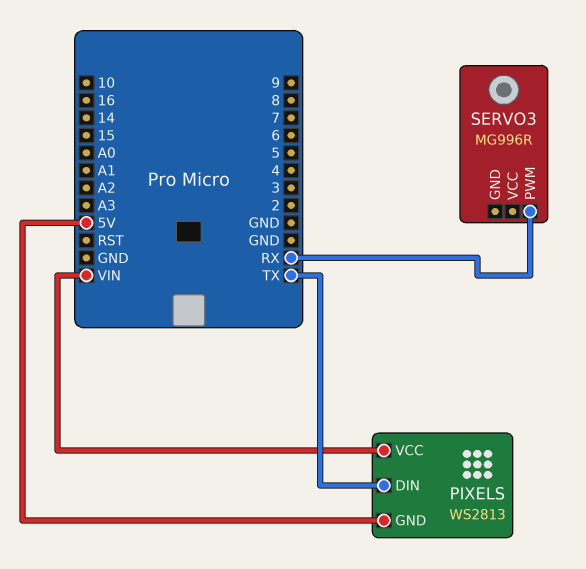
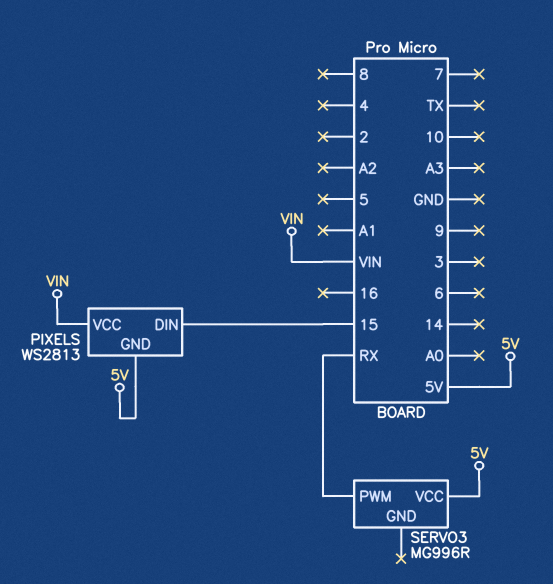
PIXELS pin DIN: TX -> 15
SERVO3 pin VCC: none -> 5V

